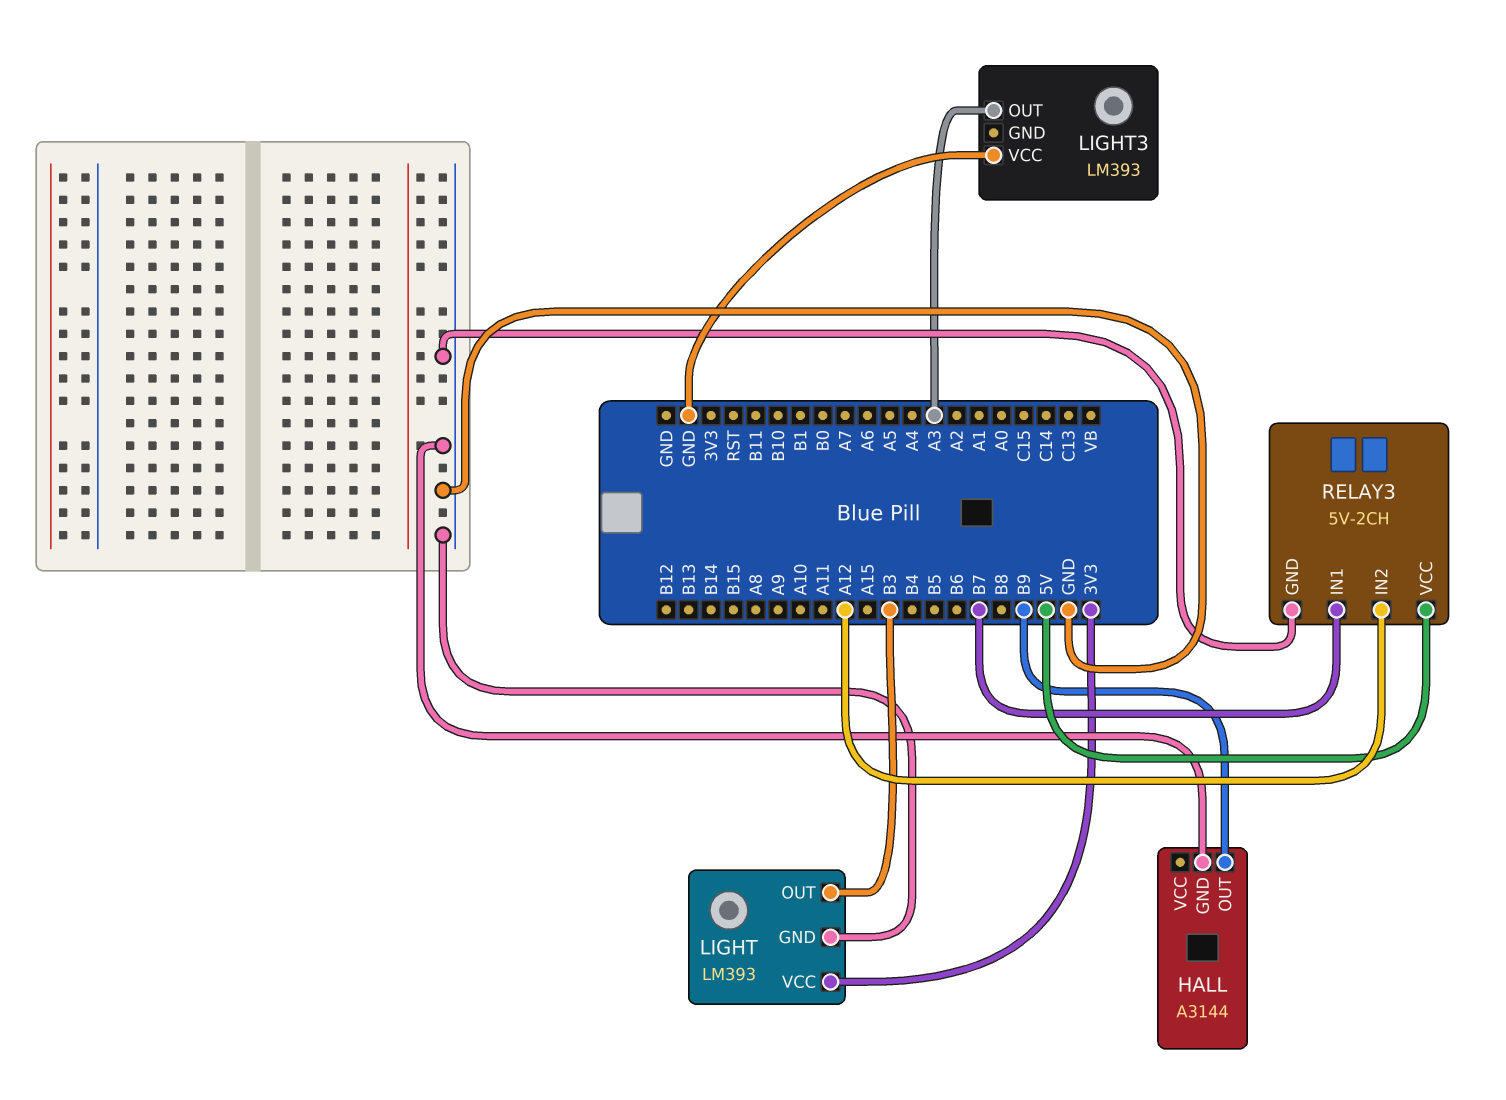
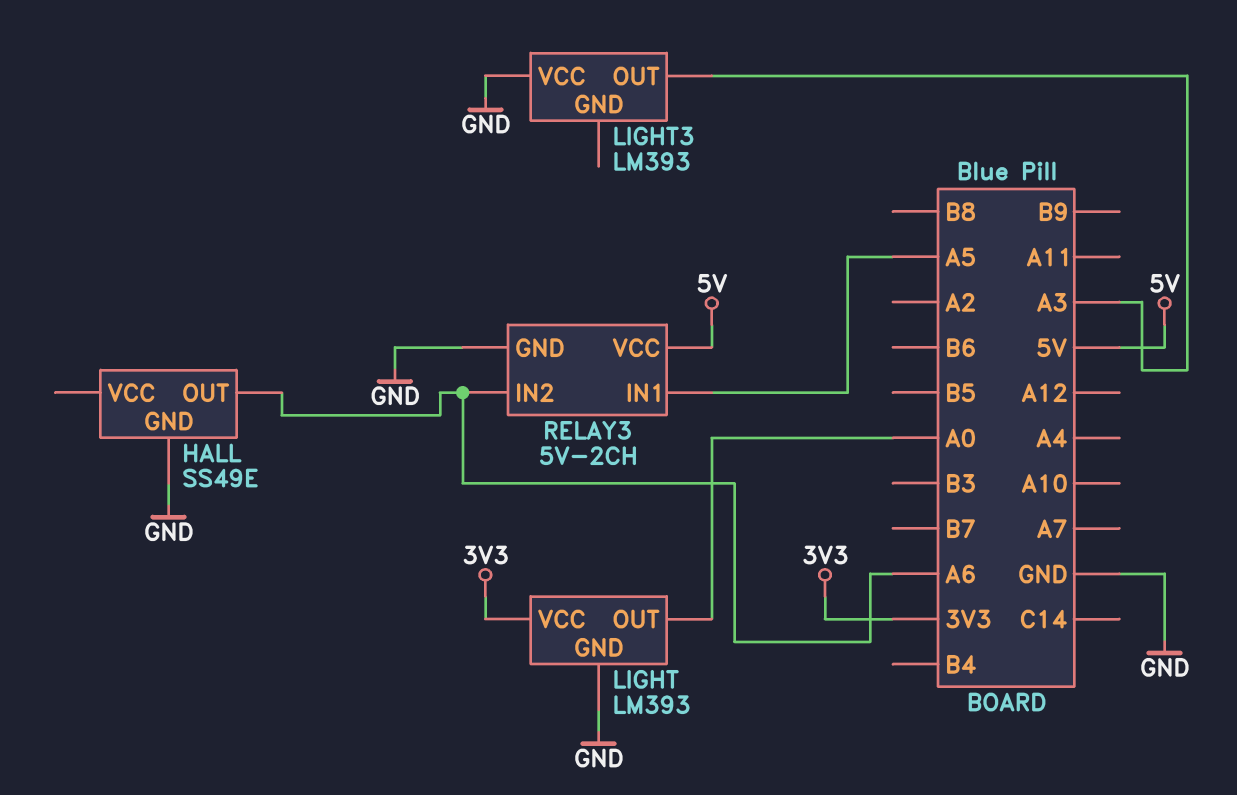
HALL: A3144 -> SS49E
HALL pin OUT: B9 -> A6
LIGHT pin OUT: B3 -> A0
RELAY3 pin IN1: B7 -> A5
RELAY3 pin IN2: A12 -> A6

